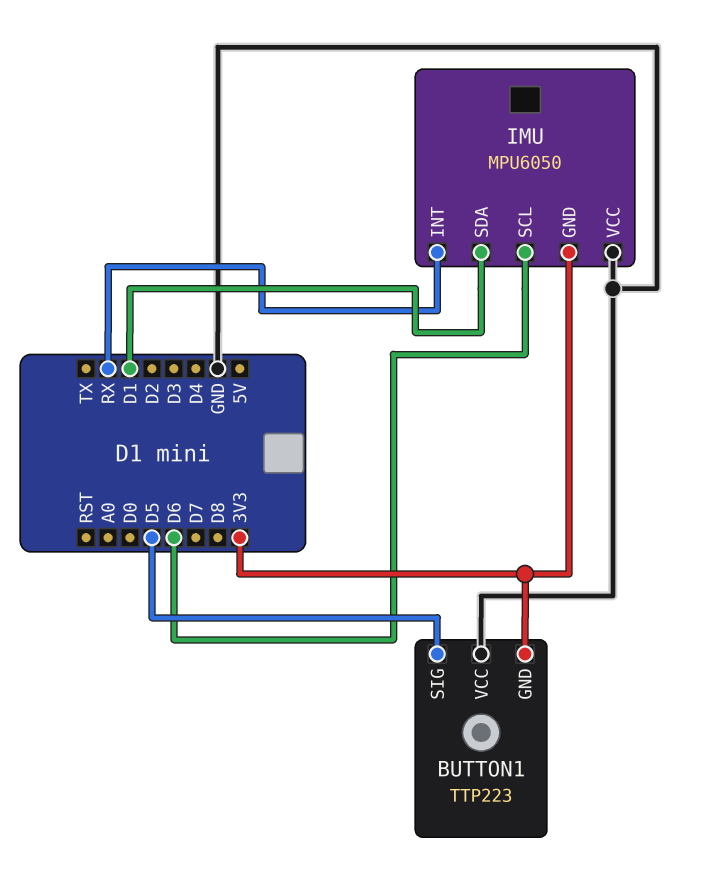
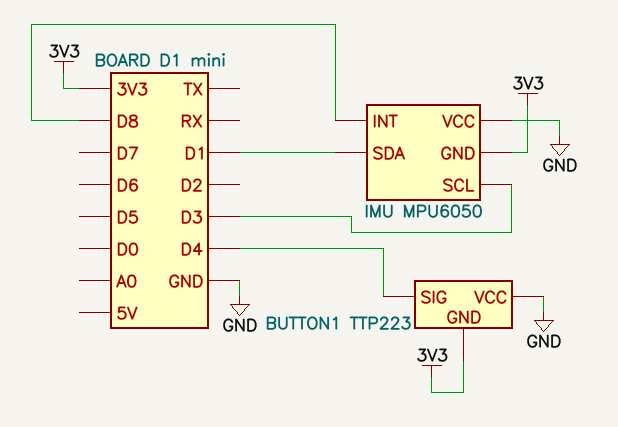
BUTTON1 pin SIG: D5 -> D4
IMU pin INT: RX -> D8
IMU pin SCL: D6 -> D3

